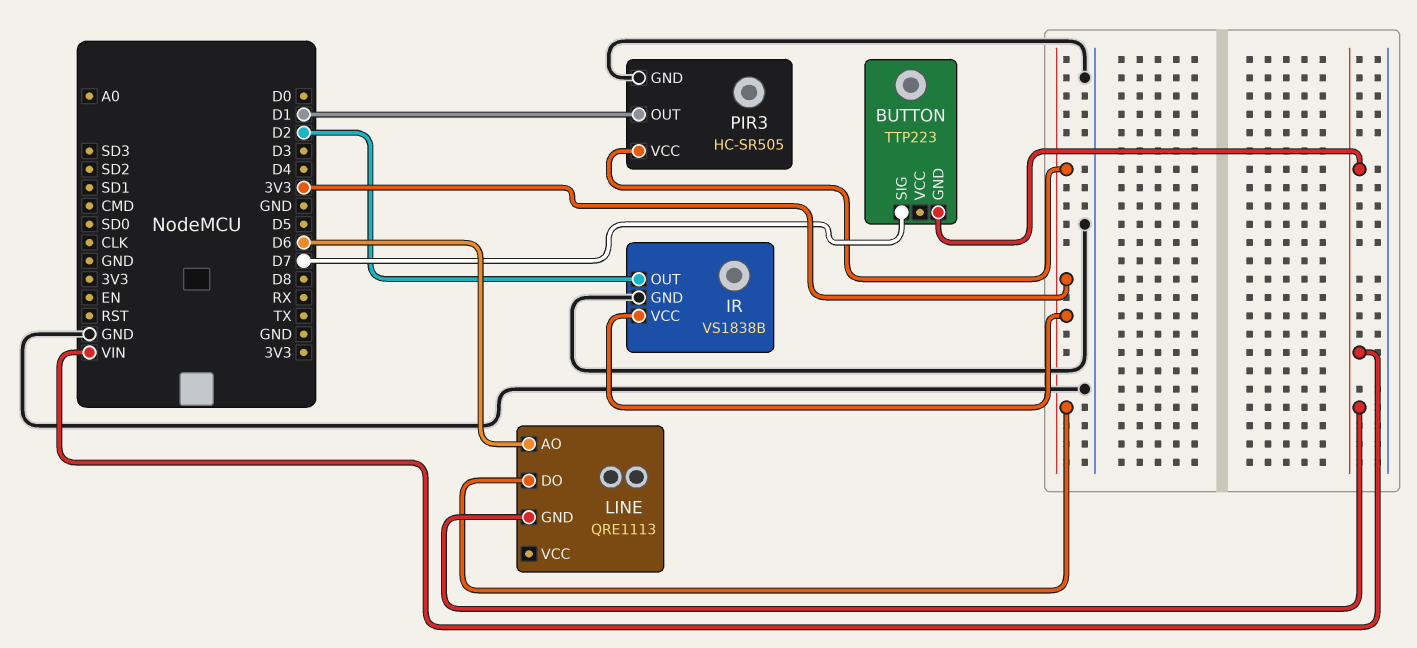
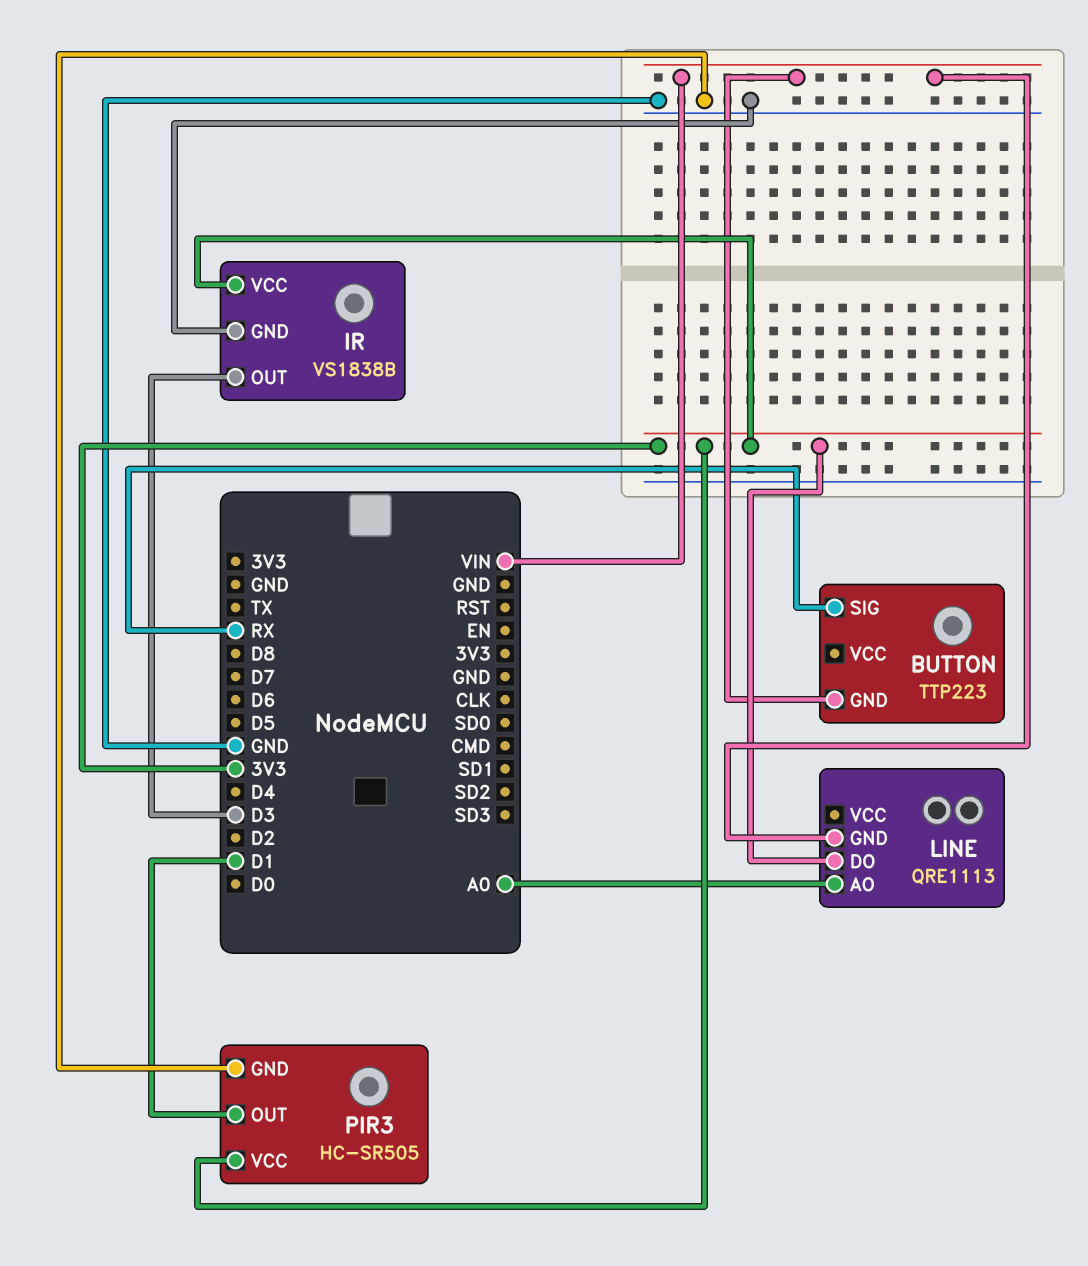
BUTTON pin SIG: D7 -> RX
IR pin OUT: D2 -> D3
LINE pin AO: D6 -> A0

